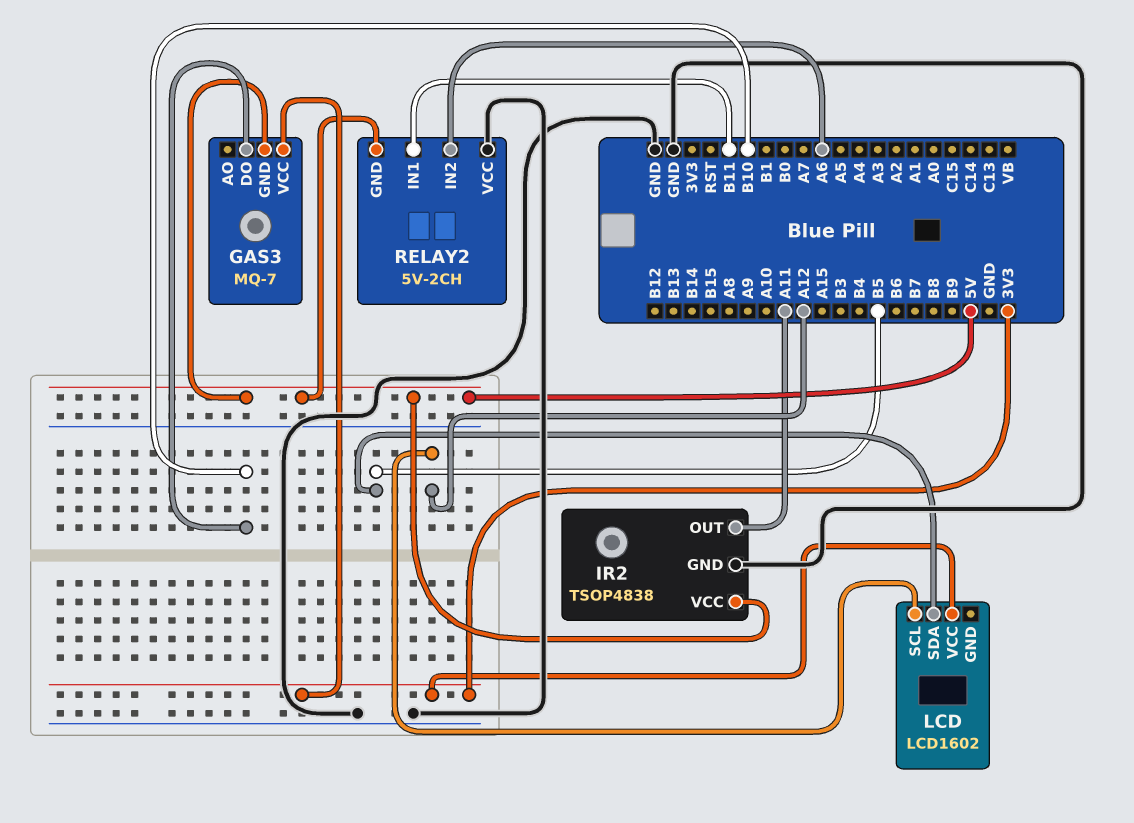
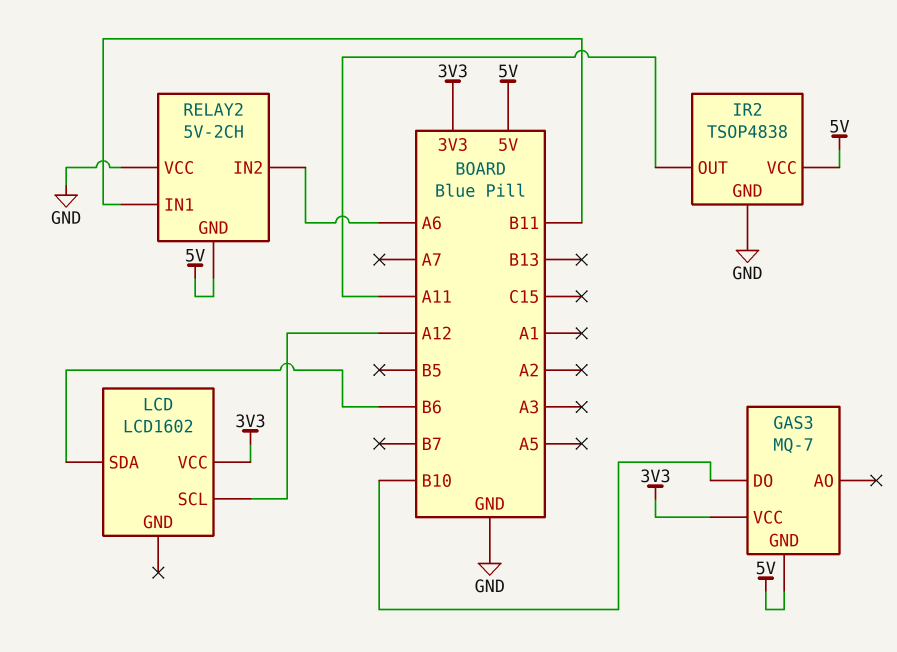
LCD pin SDA: B5 -> B6

